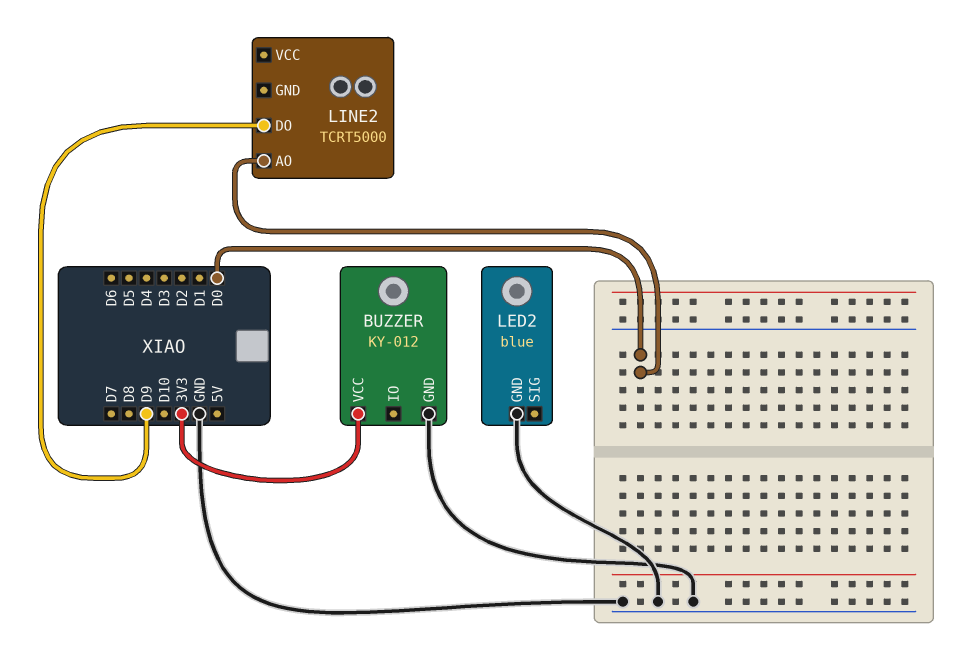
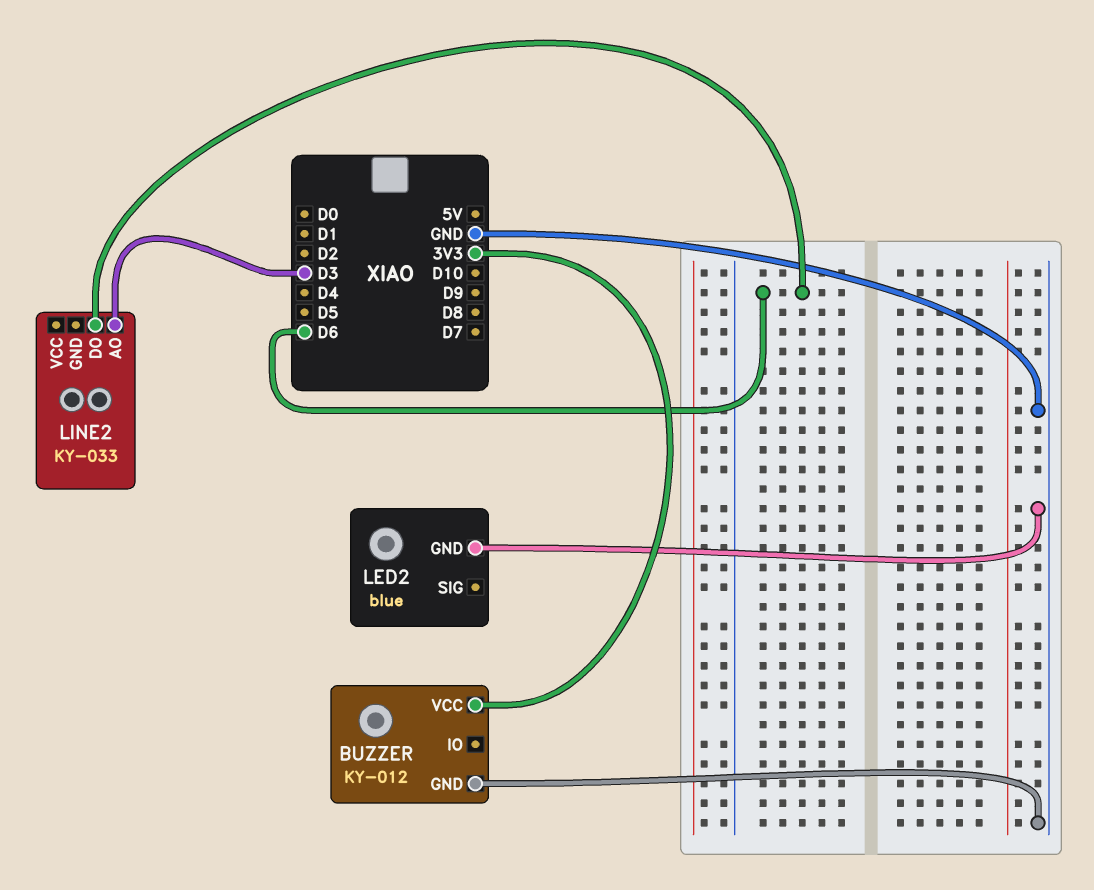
LINE2: TCRT5000 -> KY-033
LINE2 pin AO: D0 -> D3
LINE2 pin DO: D9 -> D6

